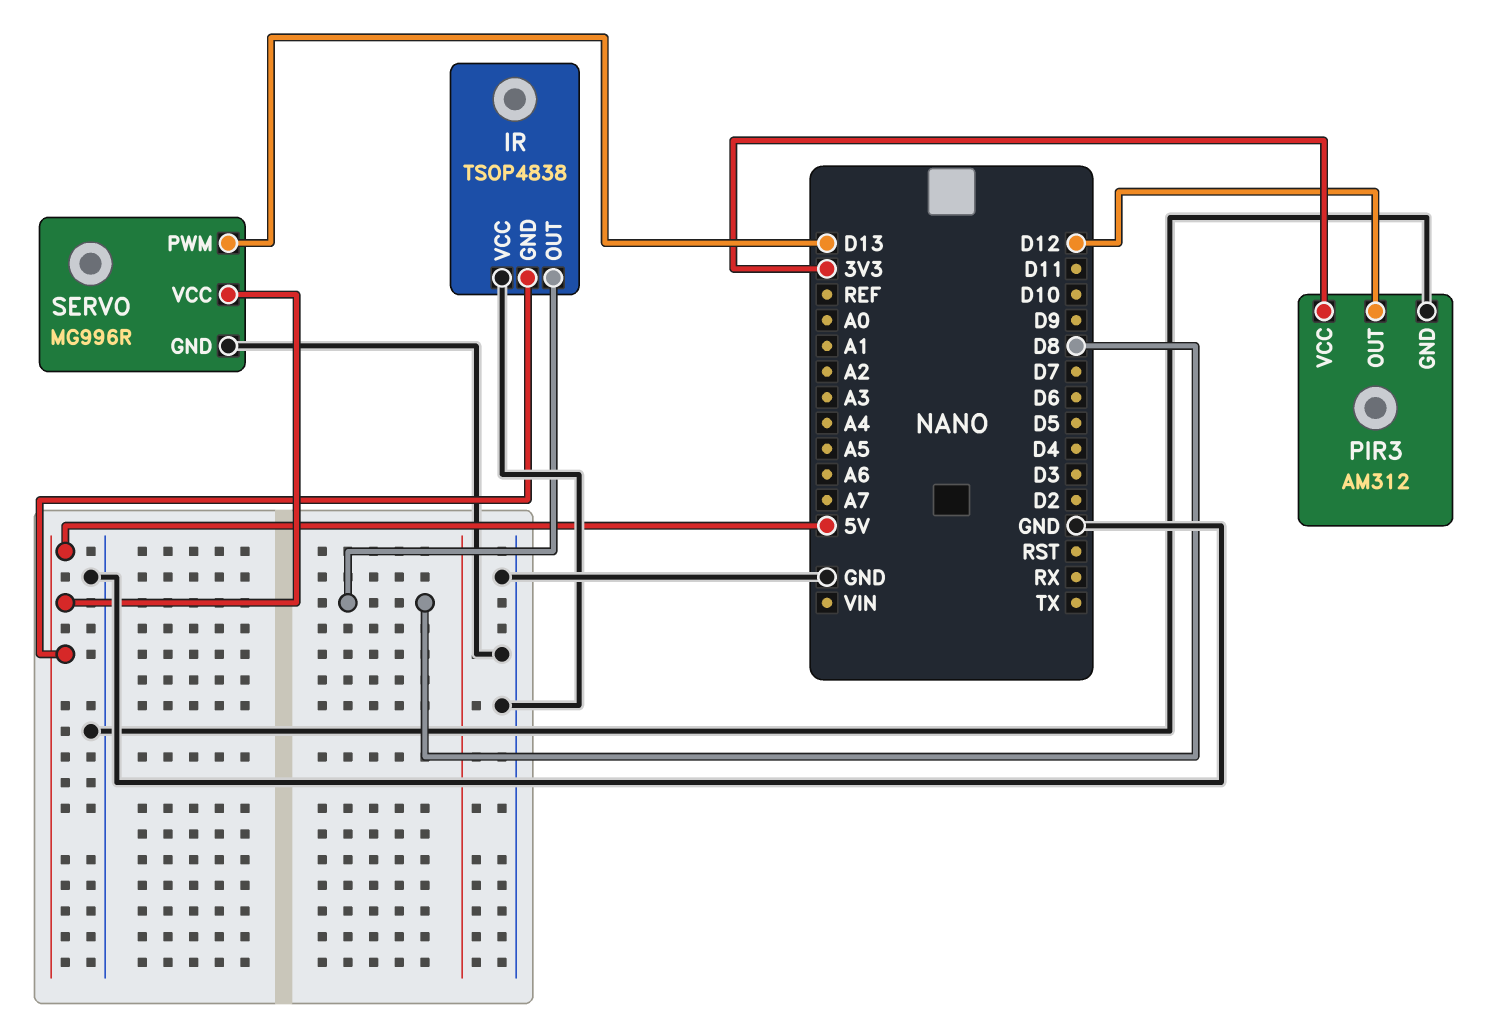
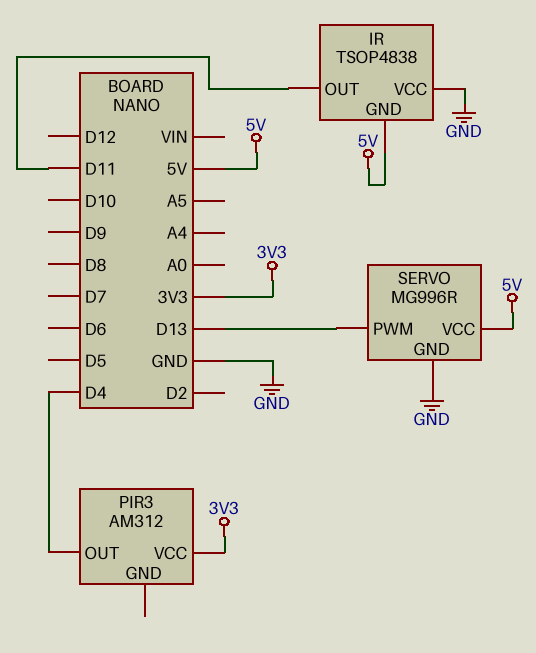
IR pin OUT: D8 -> D11
PIR3 pin GND: GND -> none
PIR3 pin OUT: D12 -> D4

